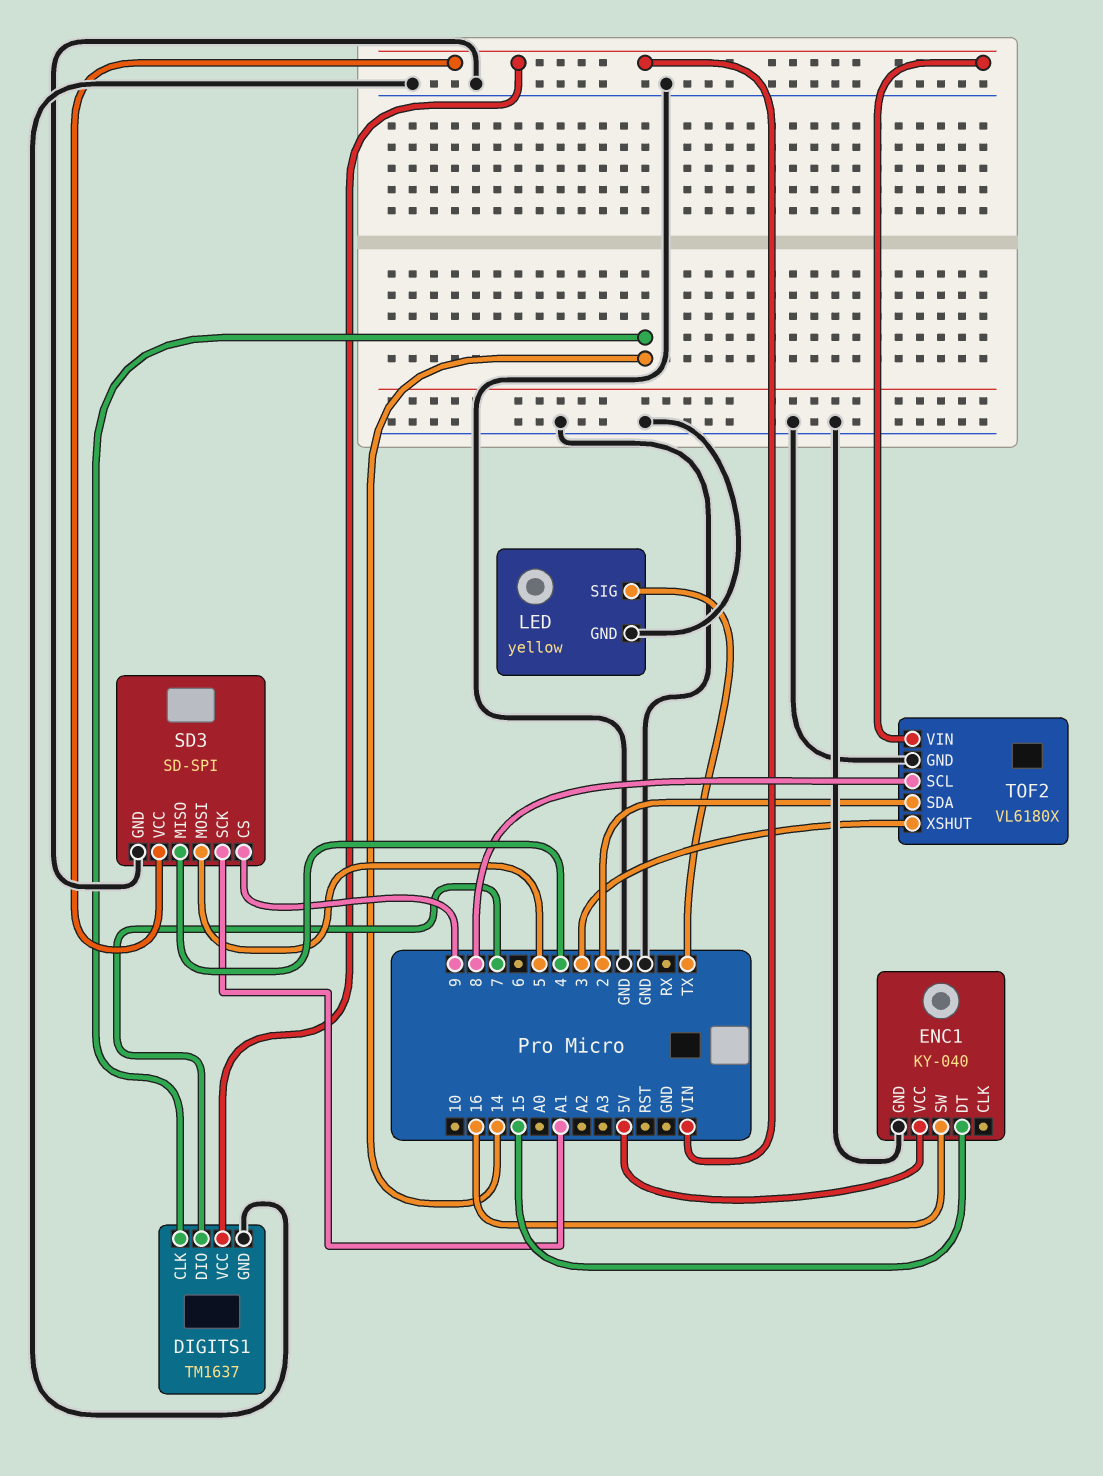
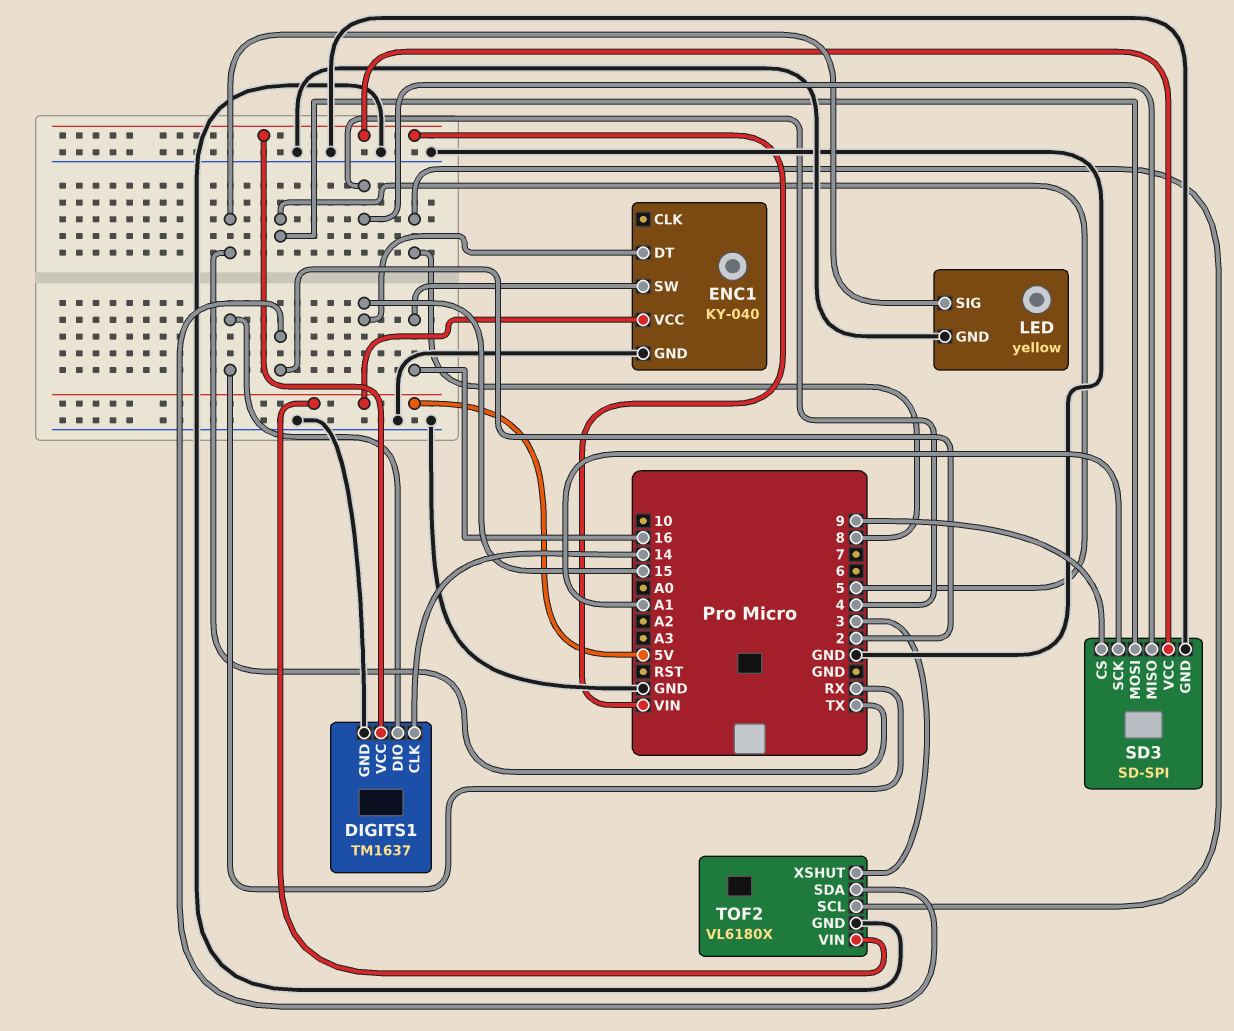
DIGITS1 pin DIO: 7 -> RX
TOF2 pin VIN: VIN -> 5V

